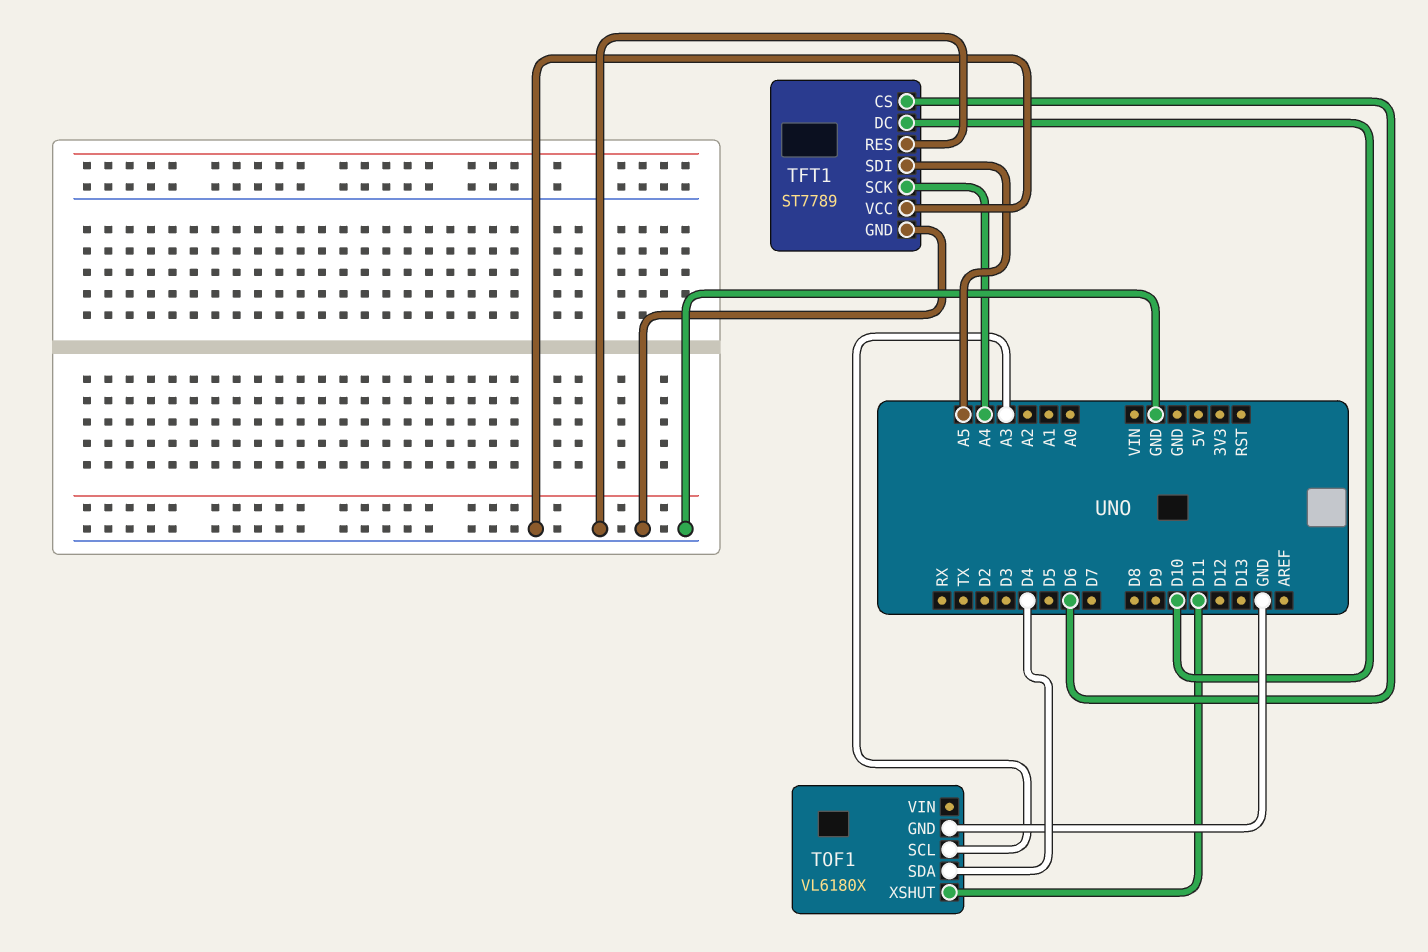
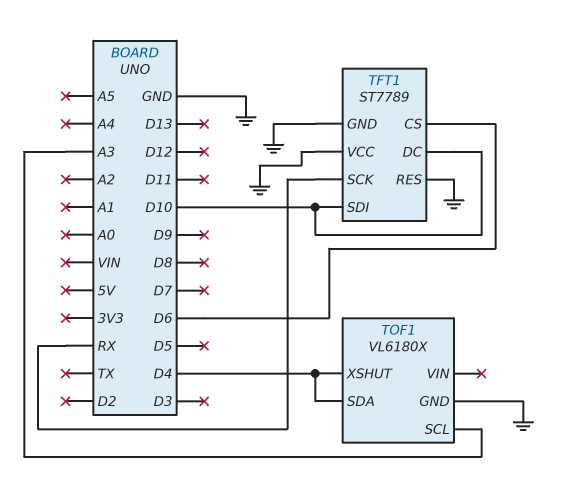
TFT1 pin SCK: A4 -> RX
TFT1 pin SDI: A5 -> D10
TOF1 pin XSHUT: D11 -> D4

